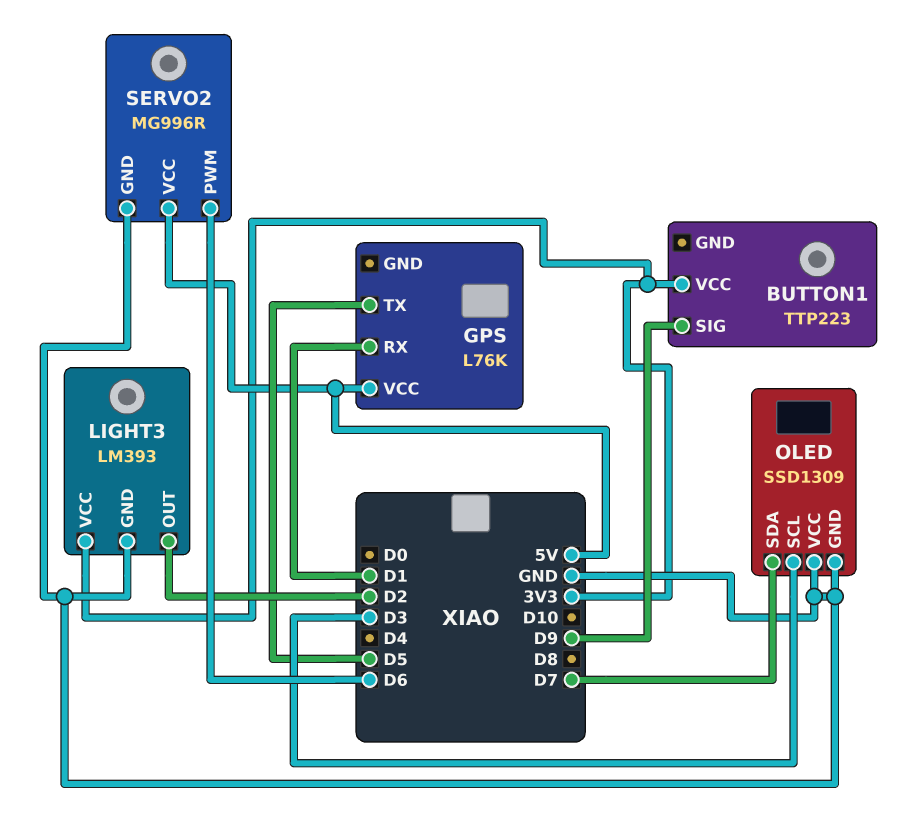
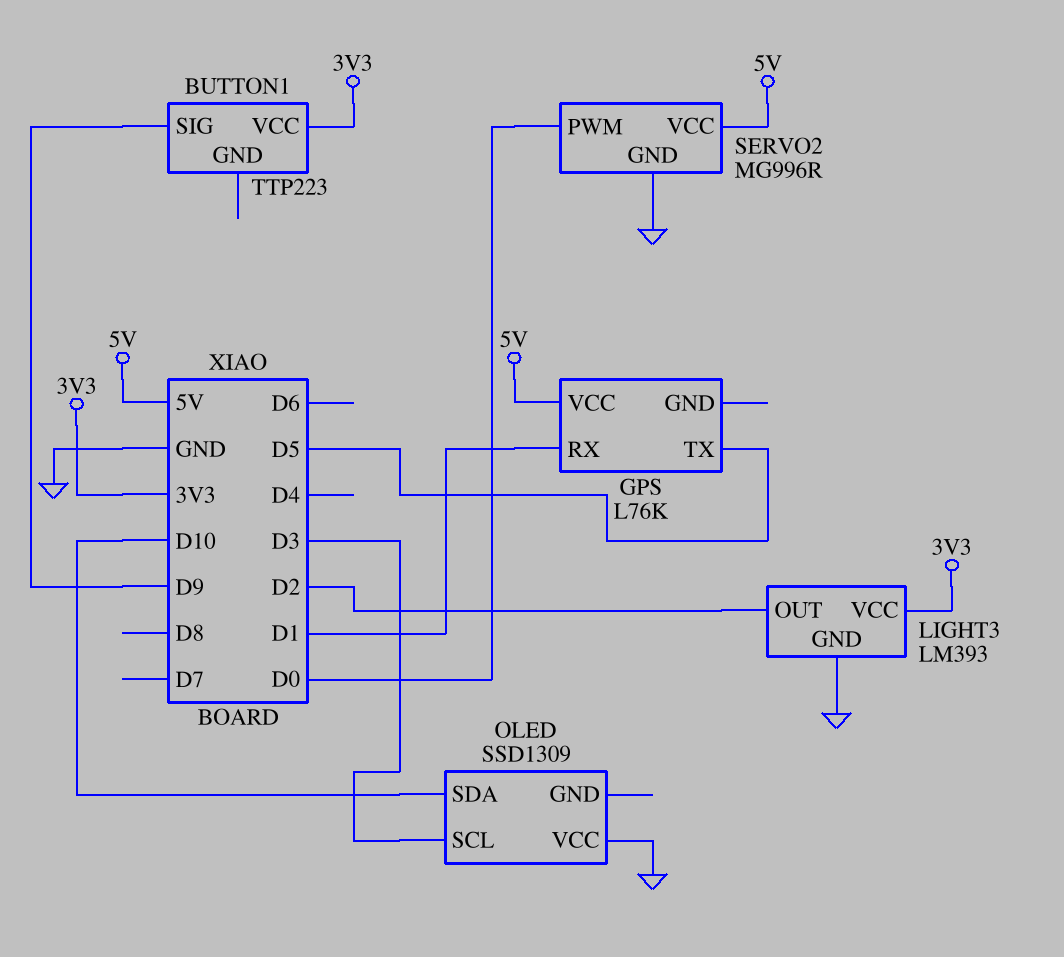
OLED pin GND: GND -> none
OLED pin SDA: D7 -> D10
SERVO2 pin PWM: D6 -> D0

